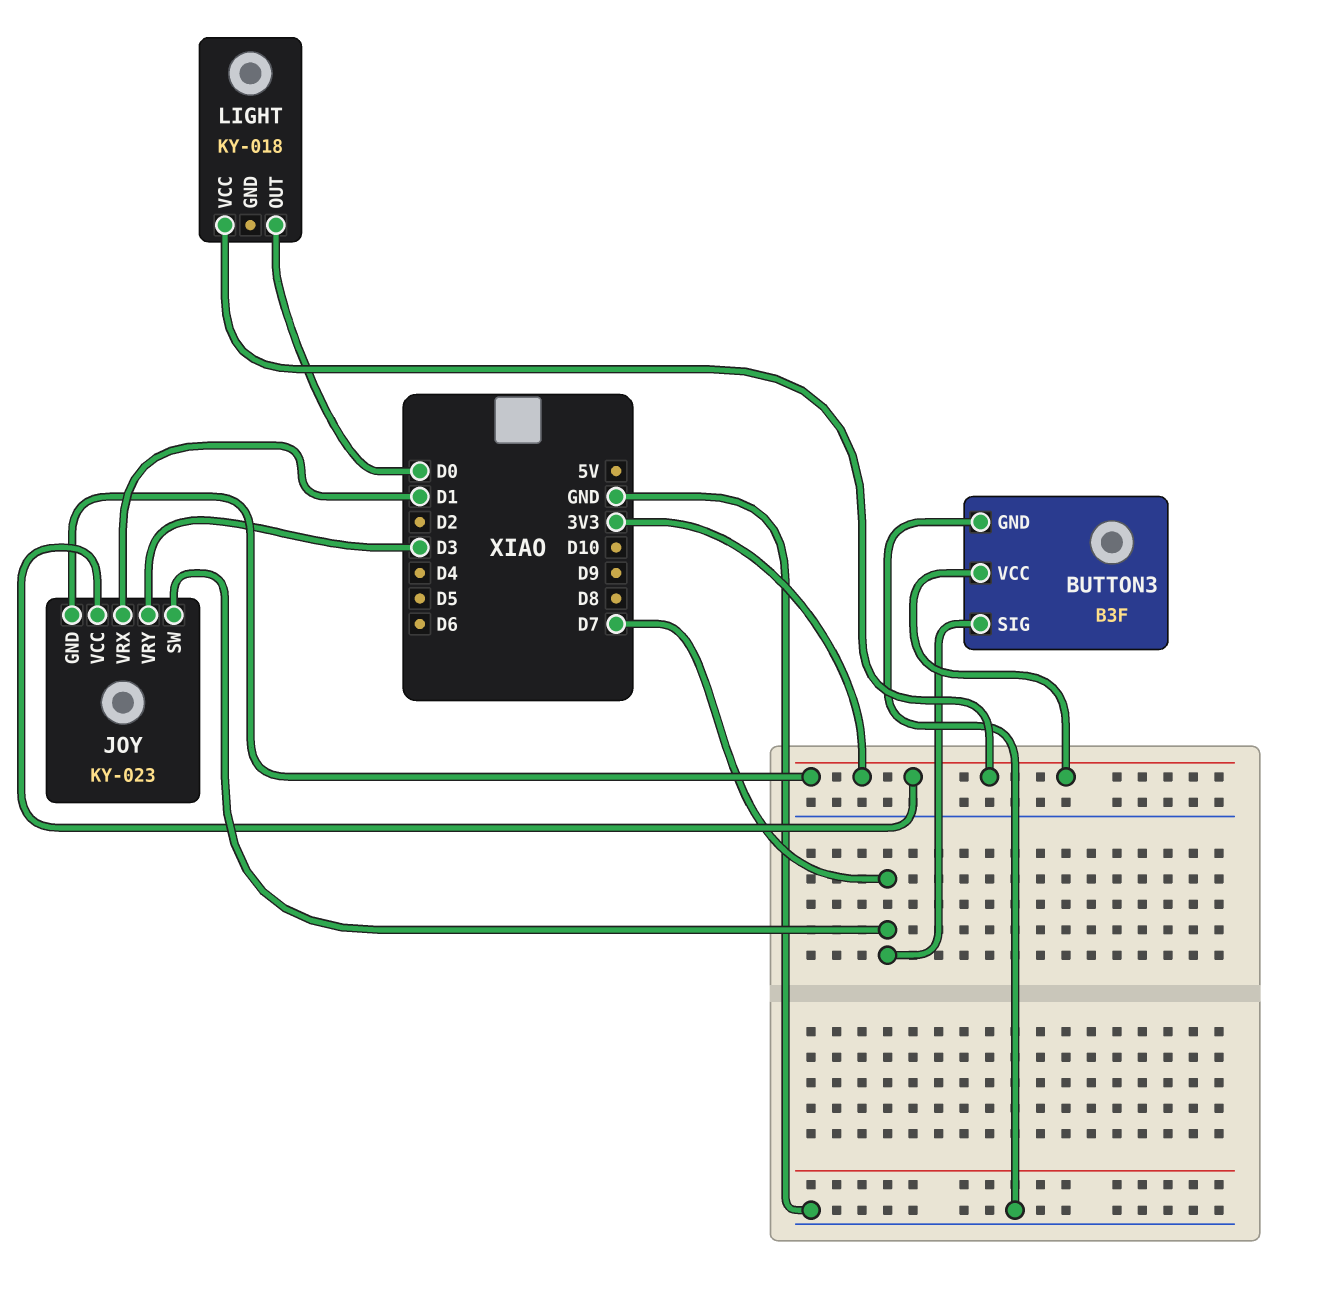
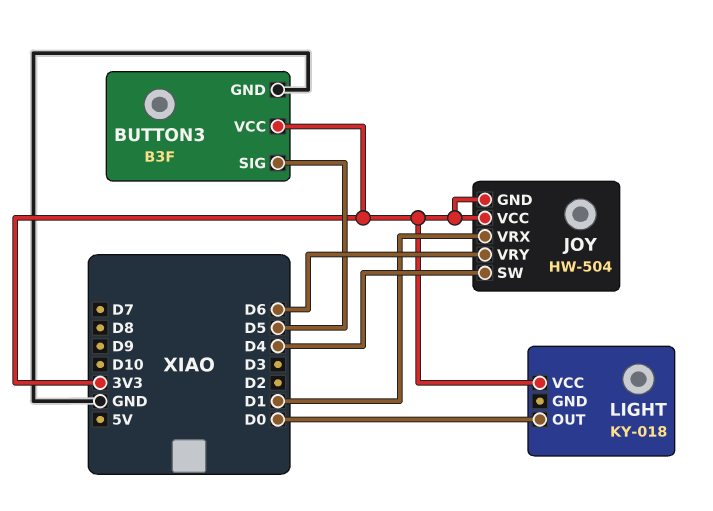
BUTTON3 pin SIG: D7 -> D5
JOY: KY-023 -> HW-504
JOY pin SW: D7 -> D4
JOY pin VRY: D3 -> D6

